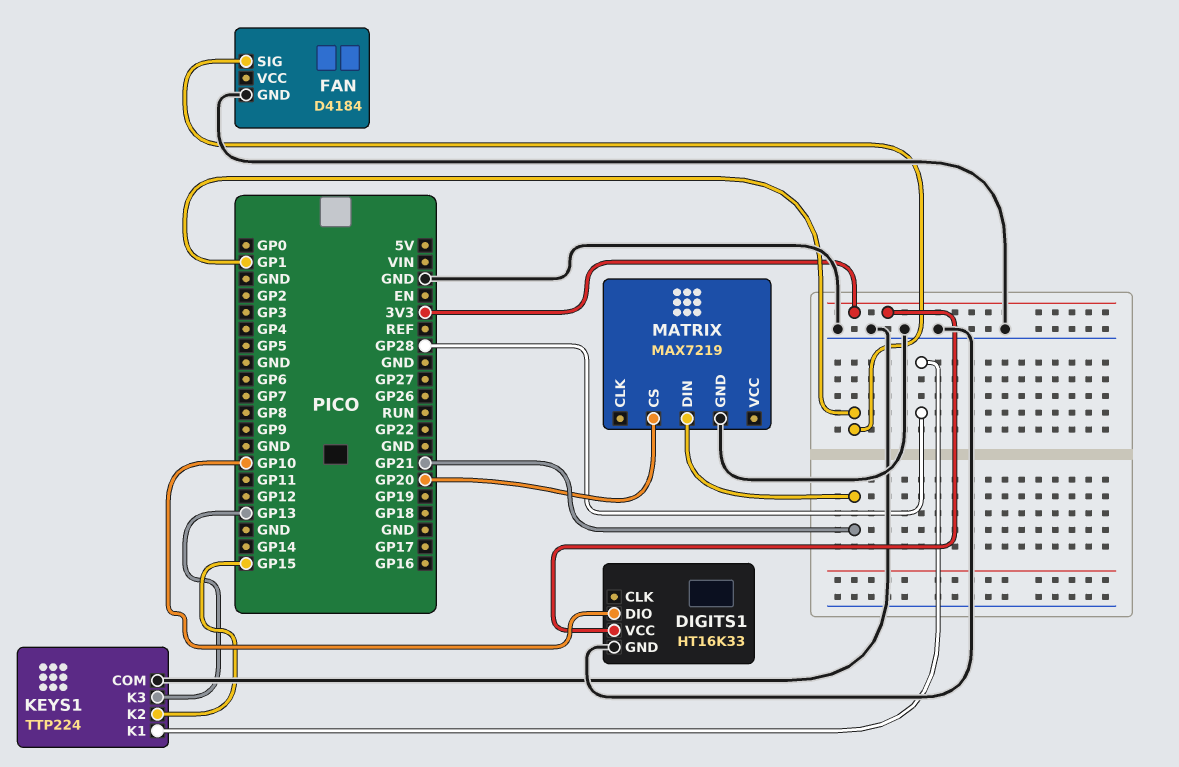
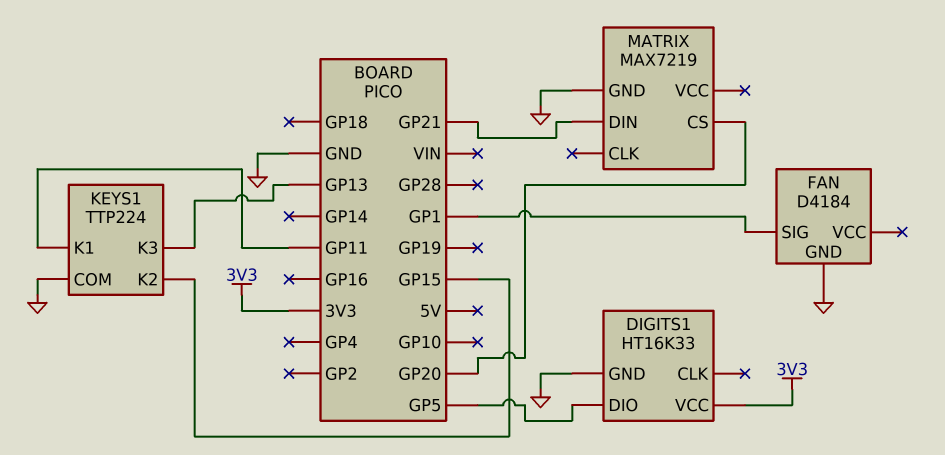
DIGITS1 pin DIO: GP10 -> GP5
KEYS1 pin K1: GP28 -> GP11

